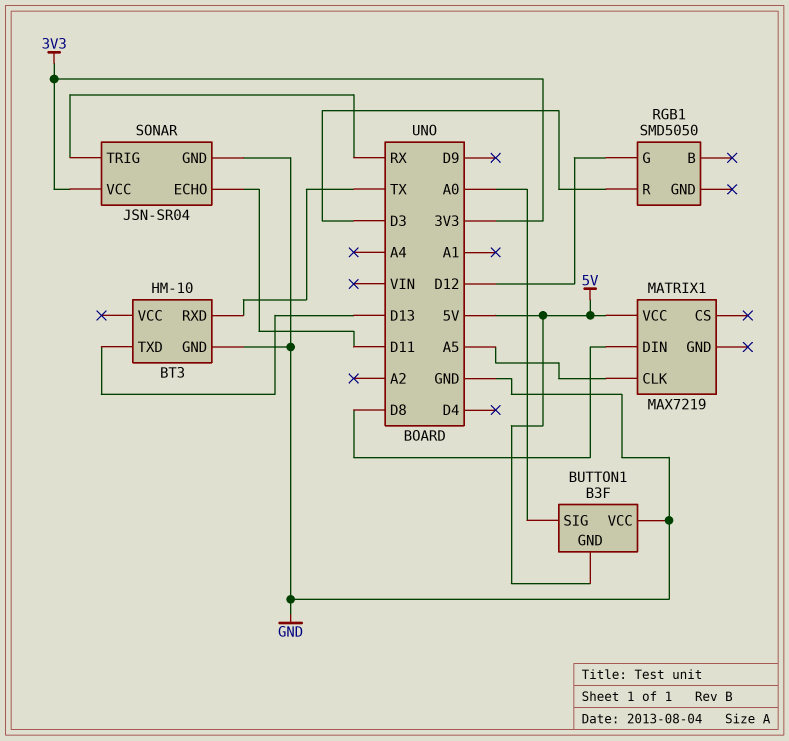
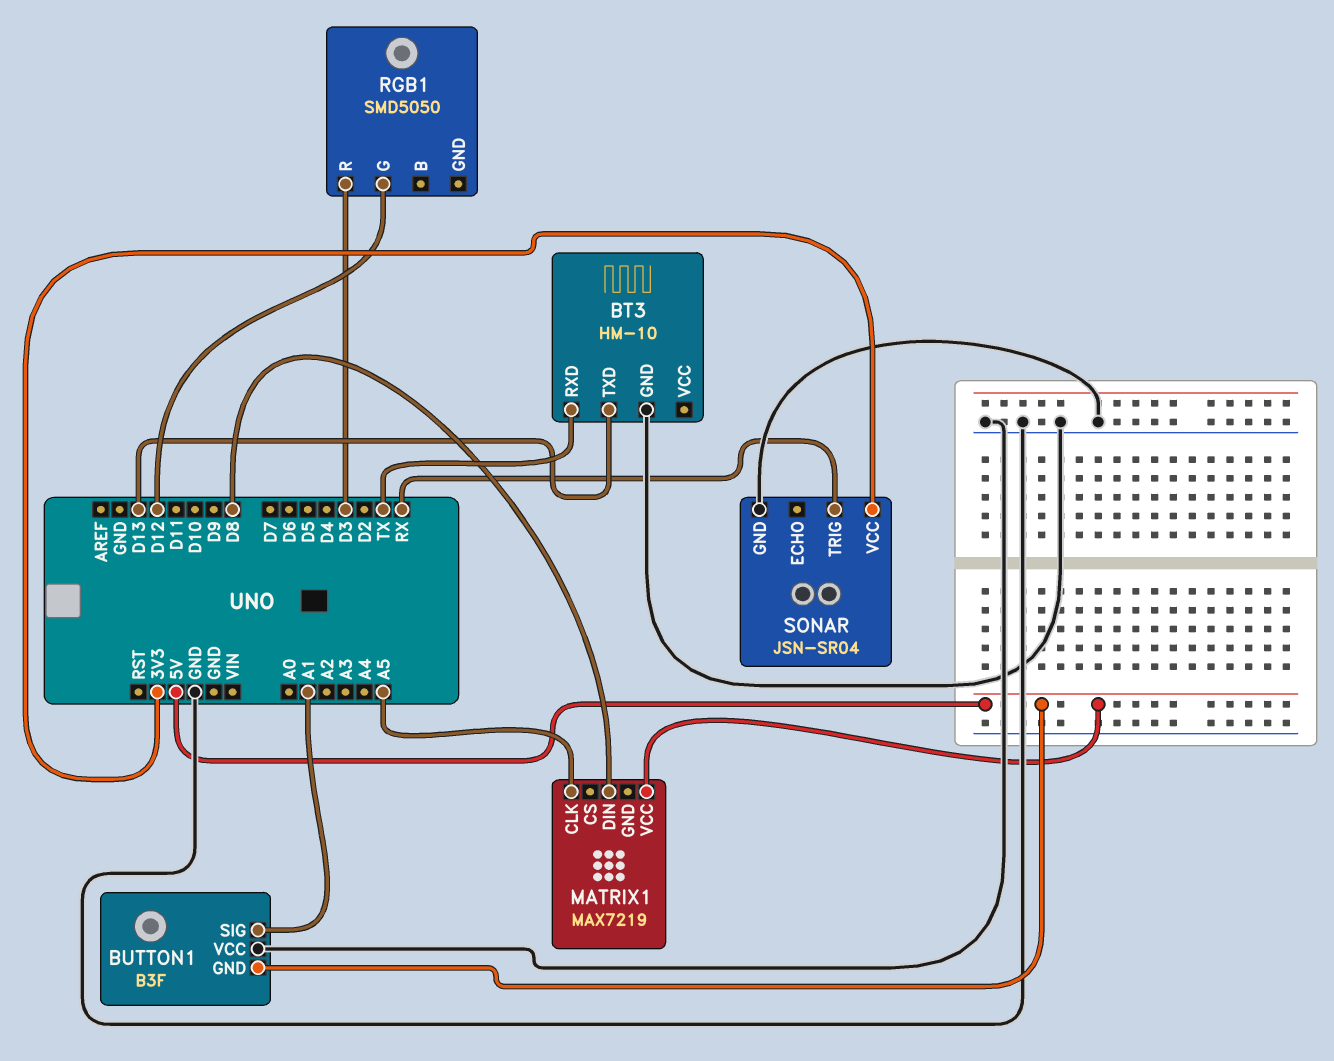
BUTTON1 pin SIG: A0 -> A1
SONAR pin ECHO: D11 -> none

